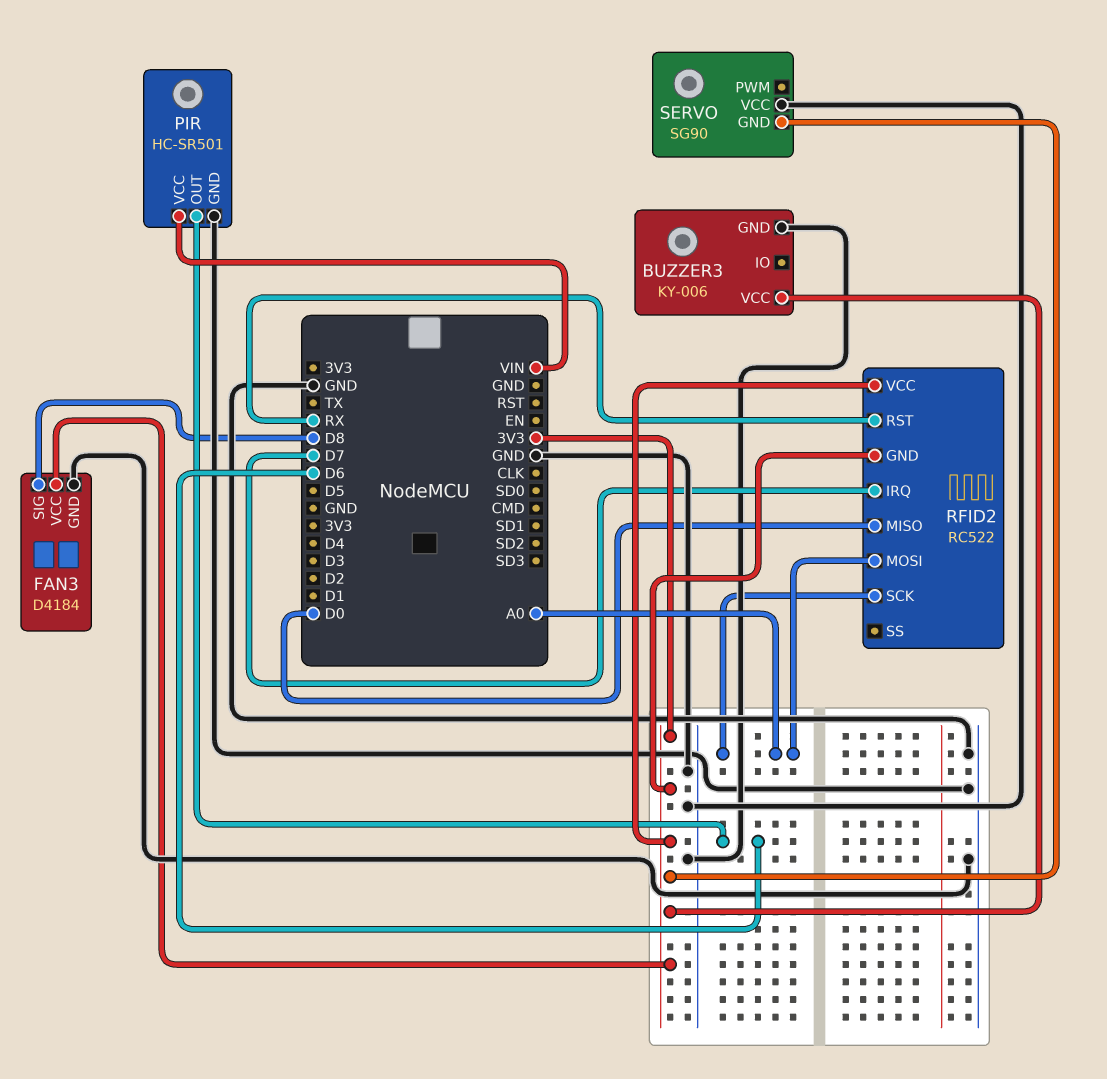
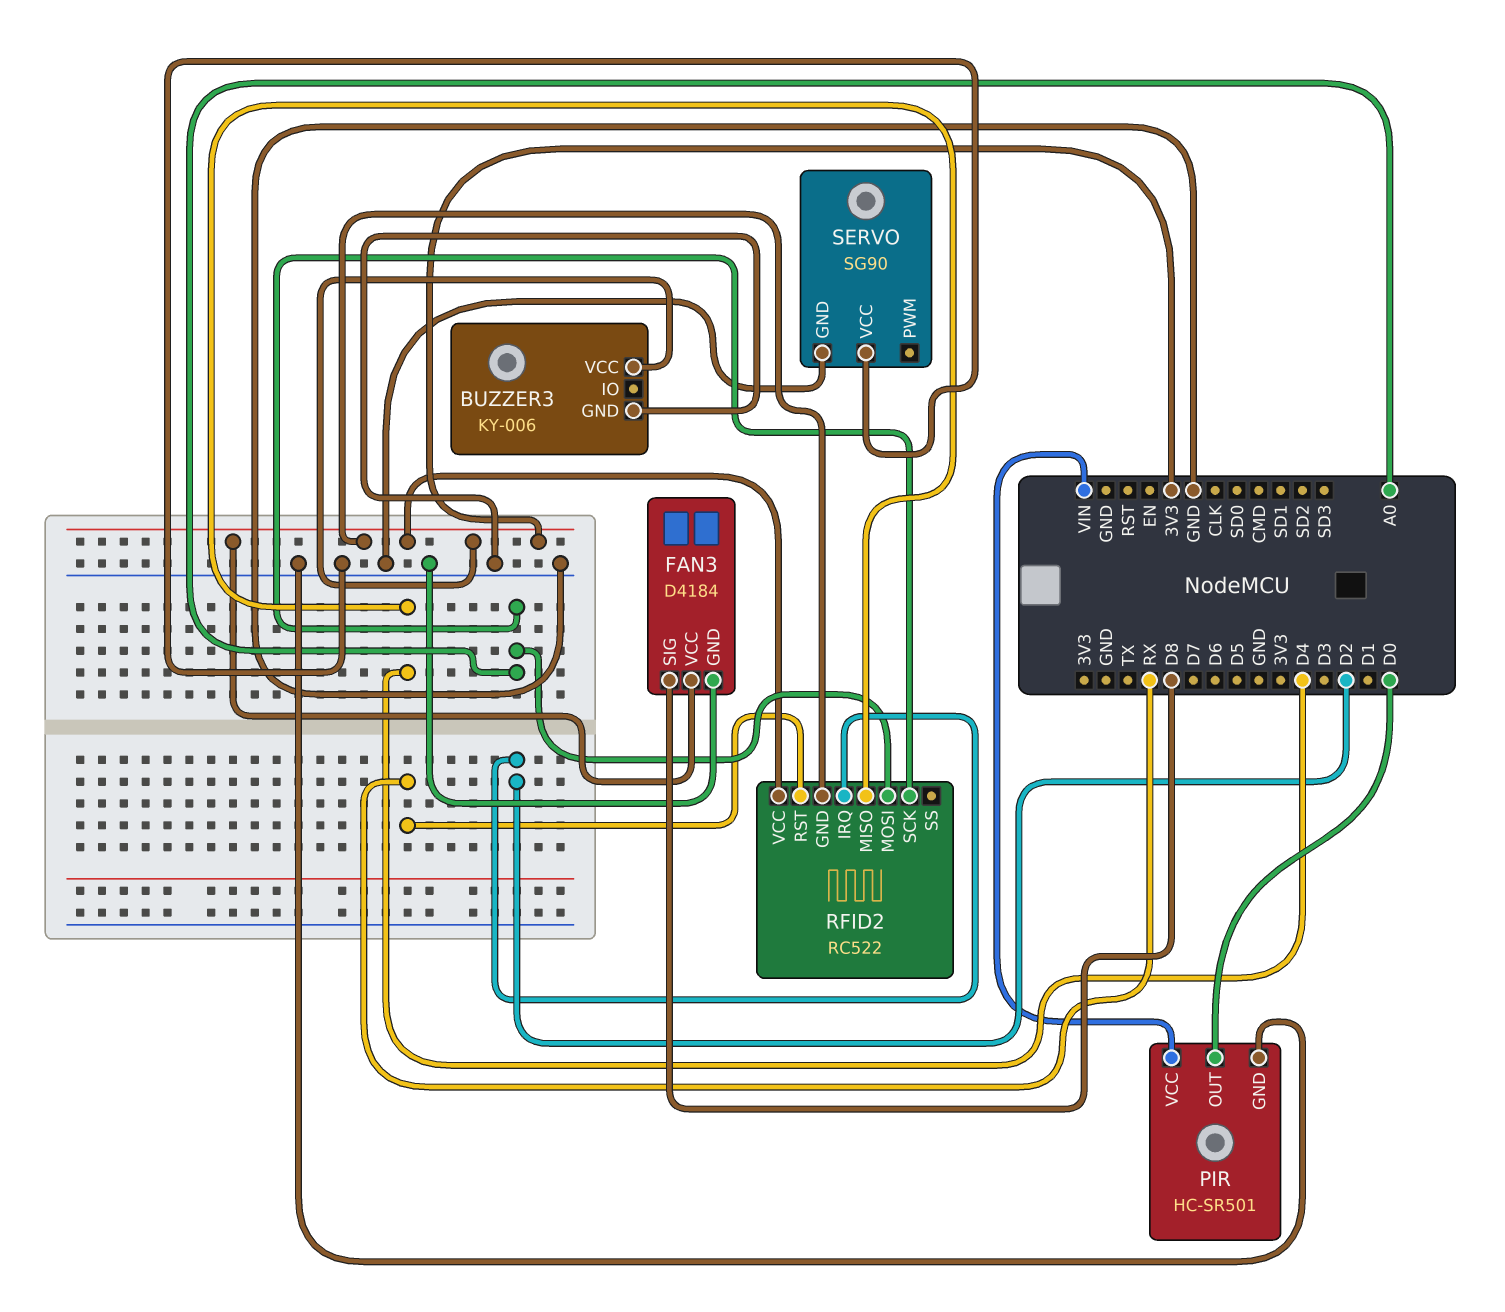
PIR pin OUT: D6 -> D0
RFID2 pin IRQ: D7 -> D2
RFID2 pin MISO: D0 -> D4
SERVO pin GND: 3V3 -> GND

